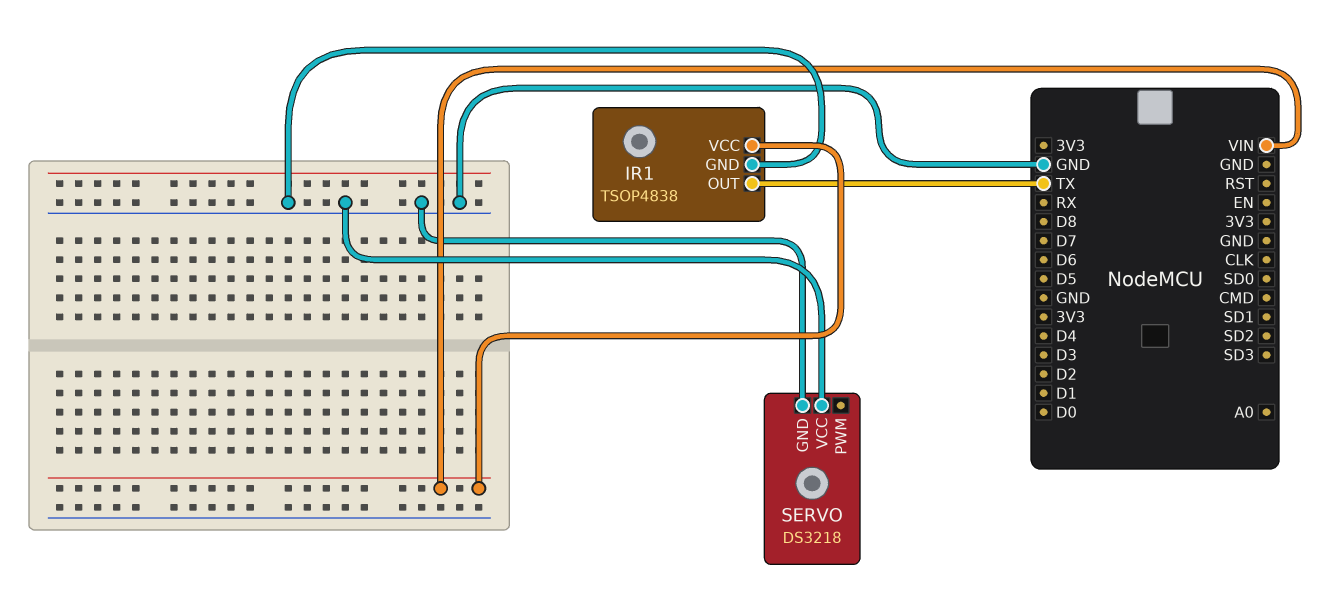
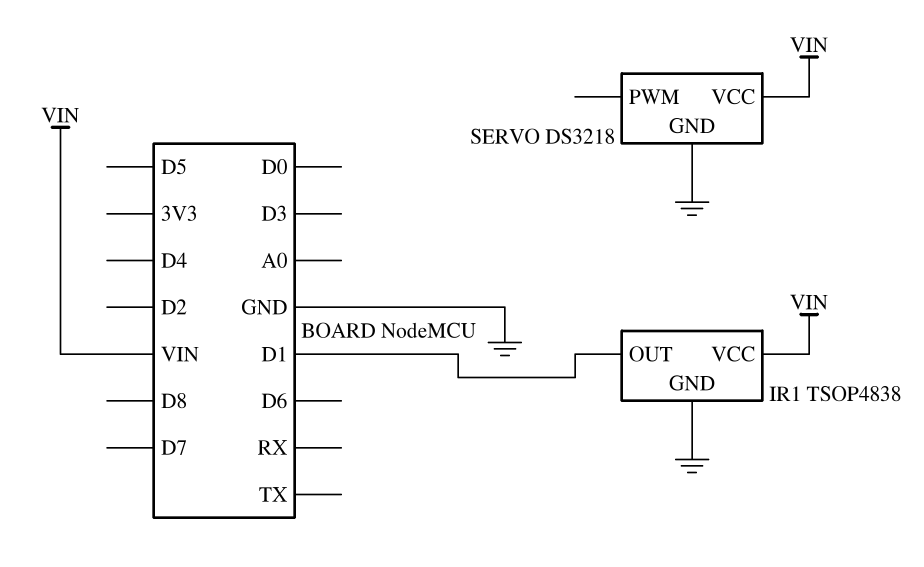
IR1 pin OUT: TX -> D1
SERVO pin VCC: GND -> VIN

